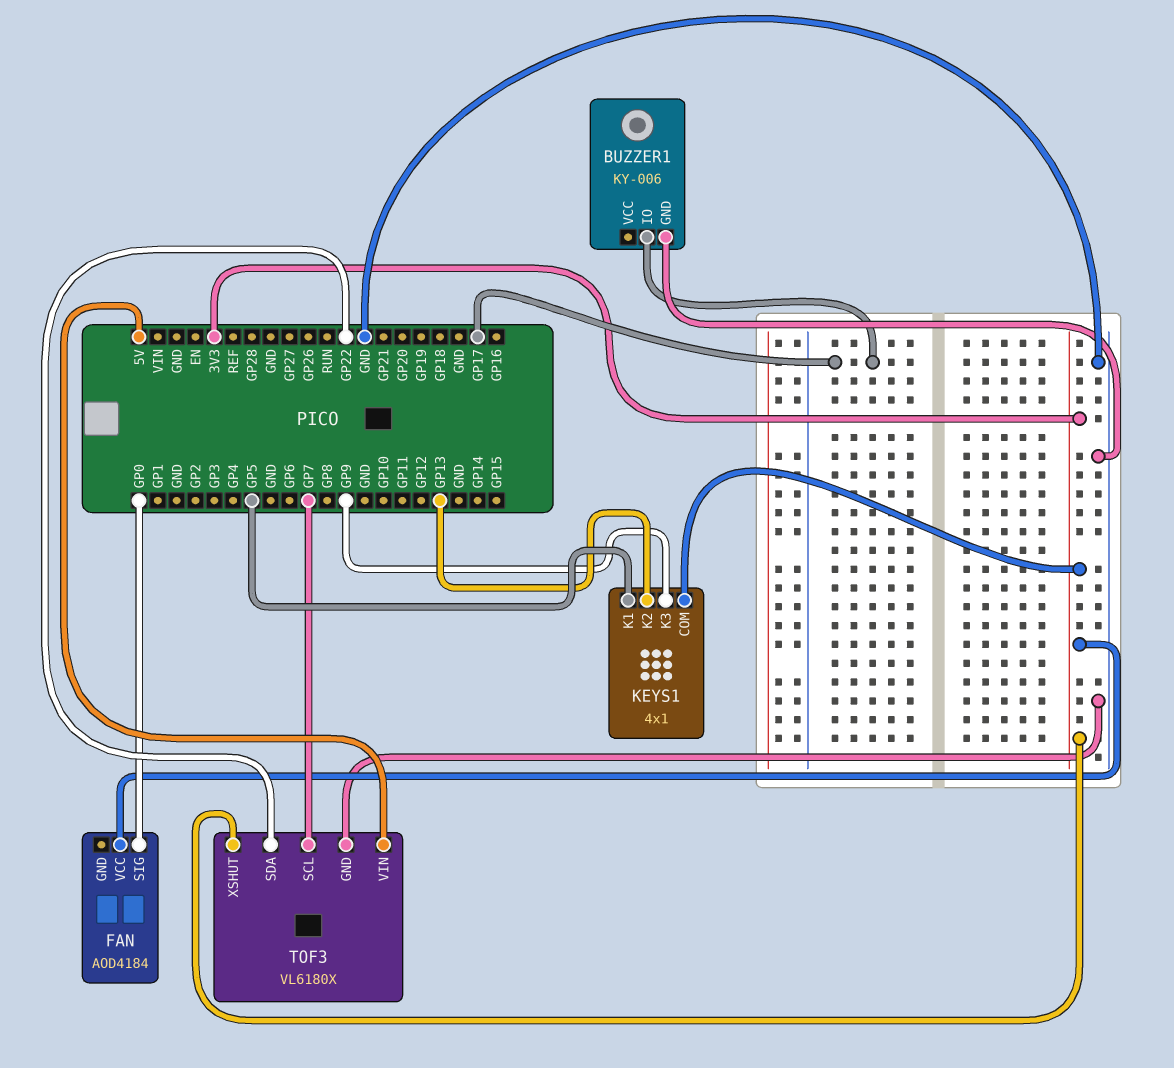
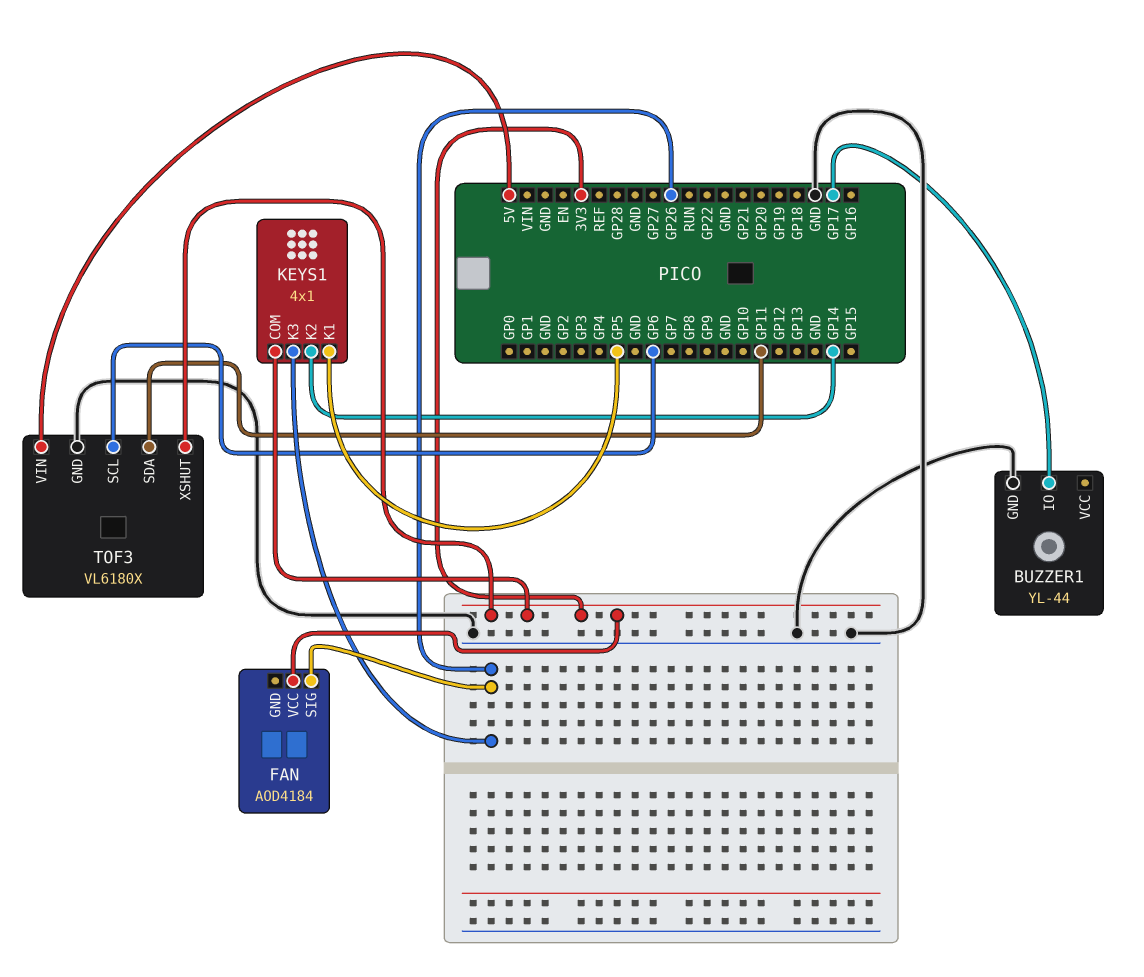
BUZZER1: KY-006 -> YL-44
FAN pin SIG: GP0 -> GP26
KEYS1 pin K2: GP13 -> GP14
KEYS1 pin K3: GP9 -> GP26
TOF3 pin SCL: GP7 -> GP6
TOF3 pin SDA: GP22 -> GP11

